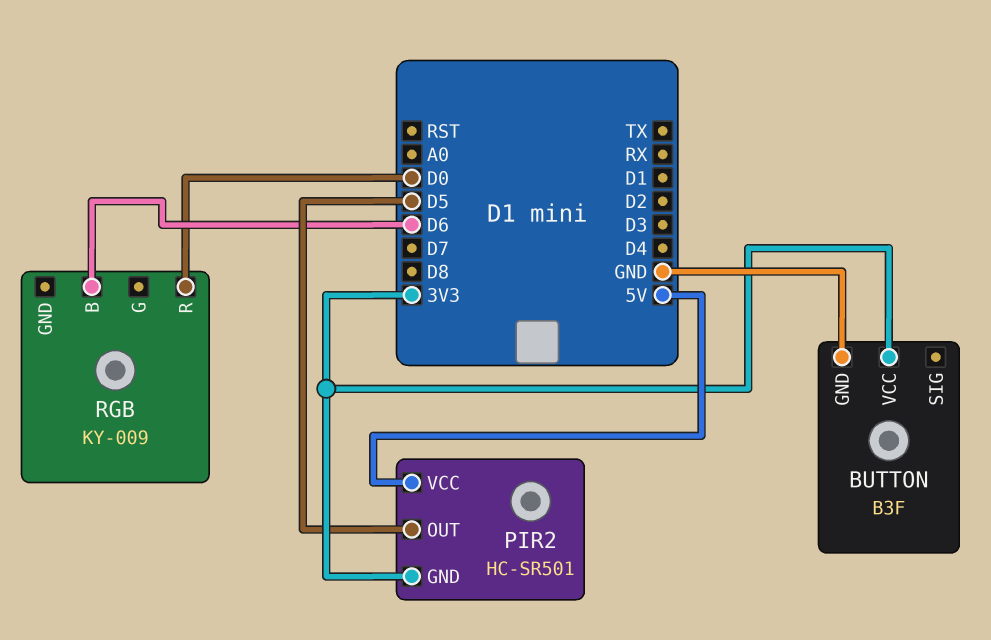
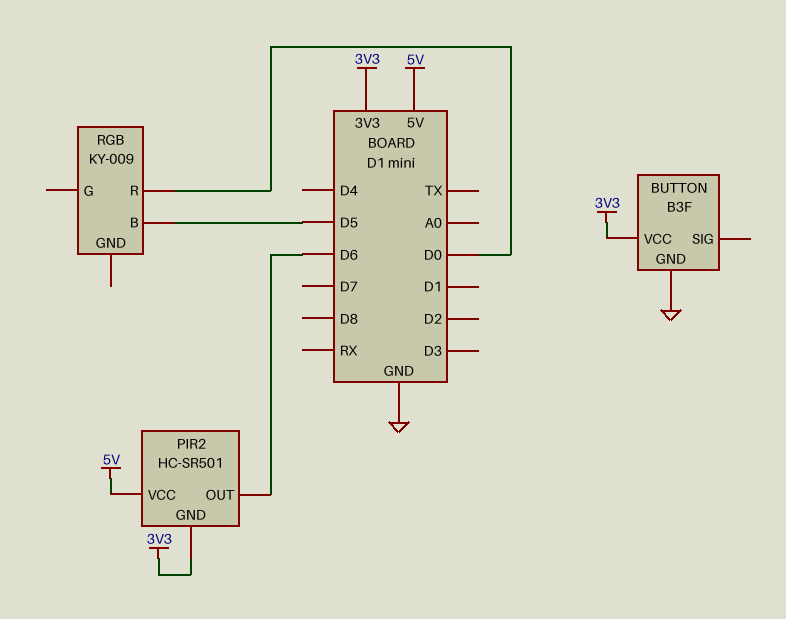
PIR2 pin OUT: D5 -> D6
RGB pin B: D6 -> D5

